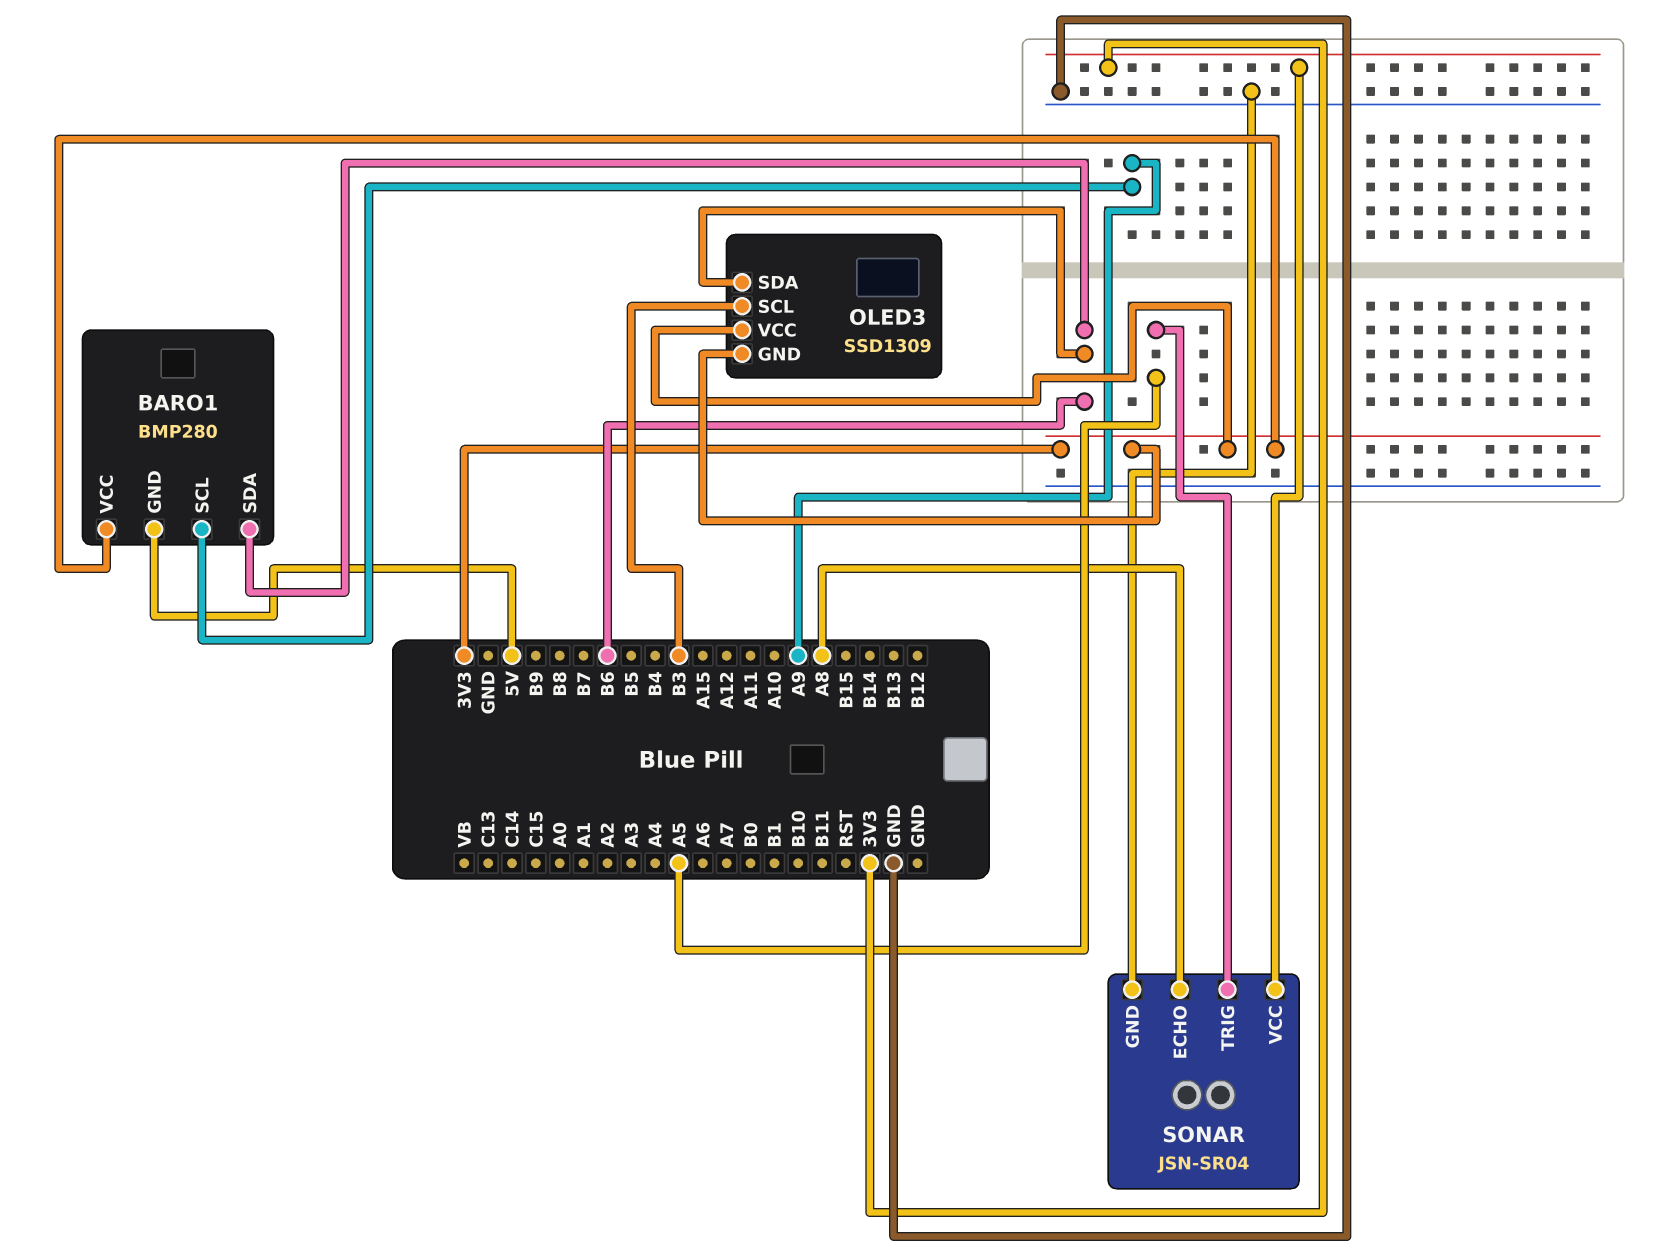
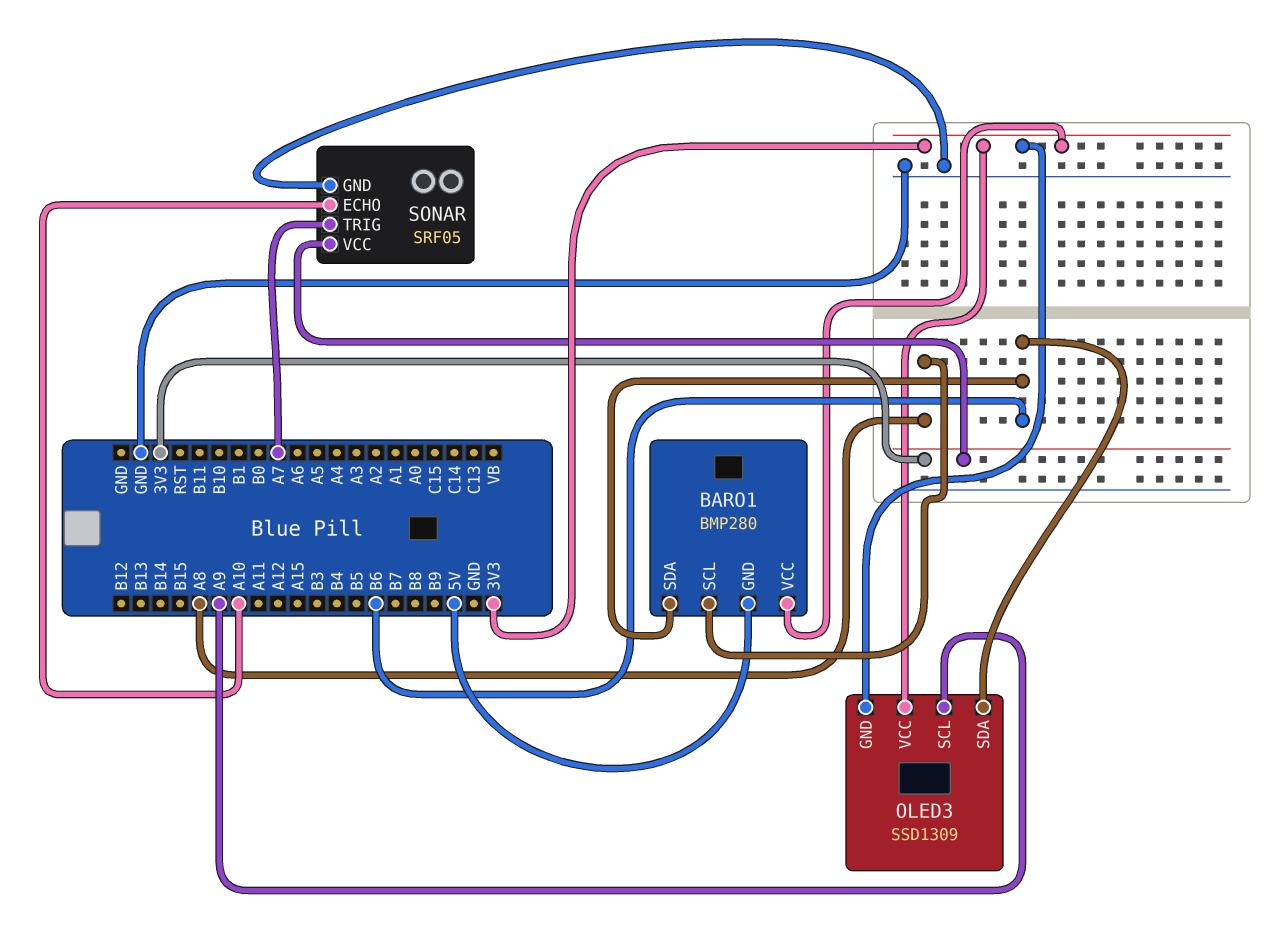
BARO1 pin SCL: A9 -> A8
OLED3 pin SCL: B3 -> A9
SONAR: JSN-SR04 -> SRF05
SONAR pin ECHO: A8 -> A10
SONAR pin TRIG: A5 -> A7

